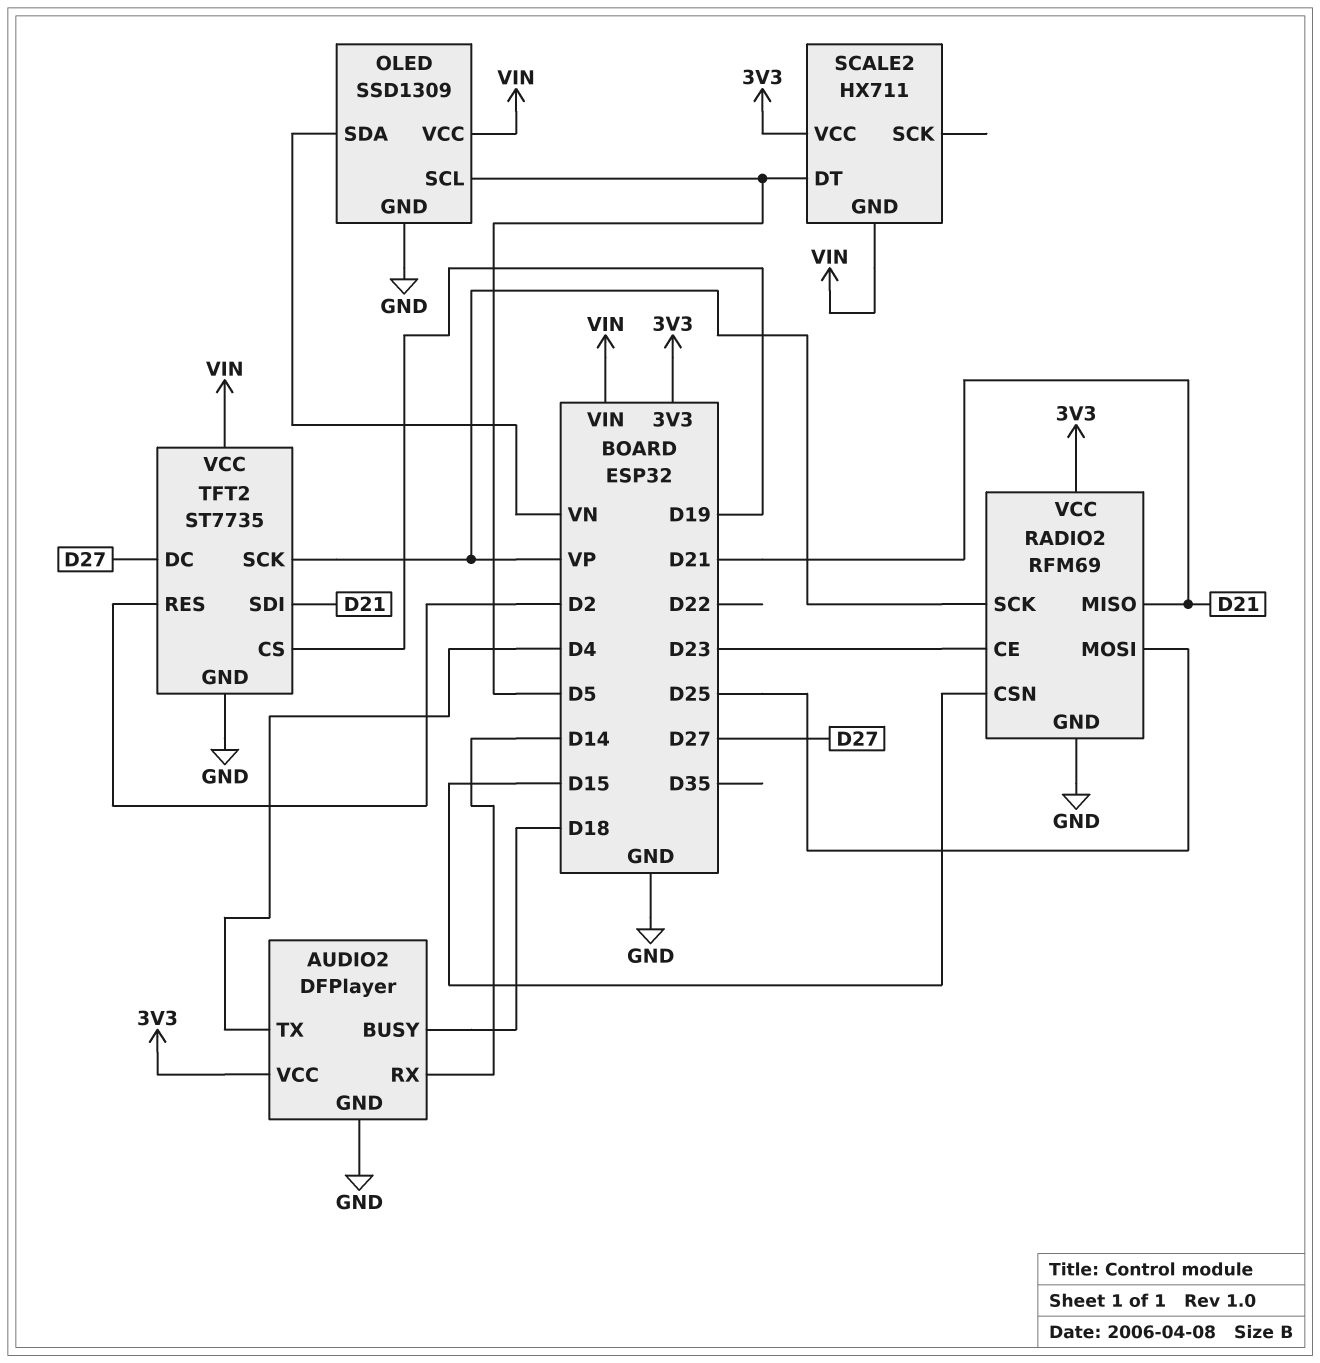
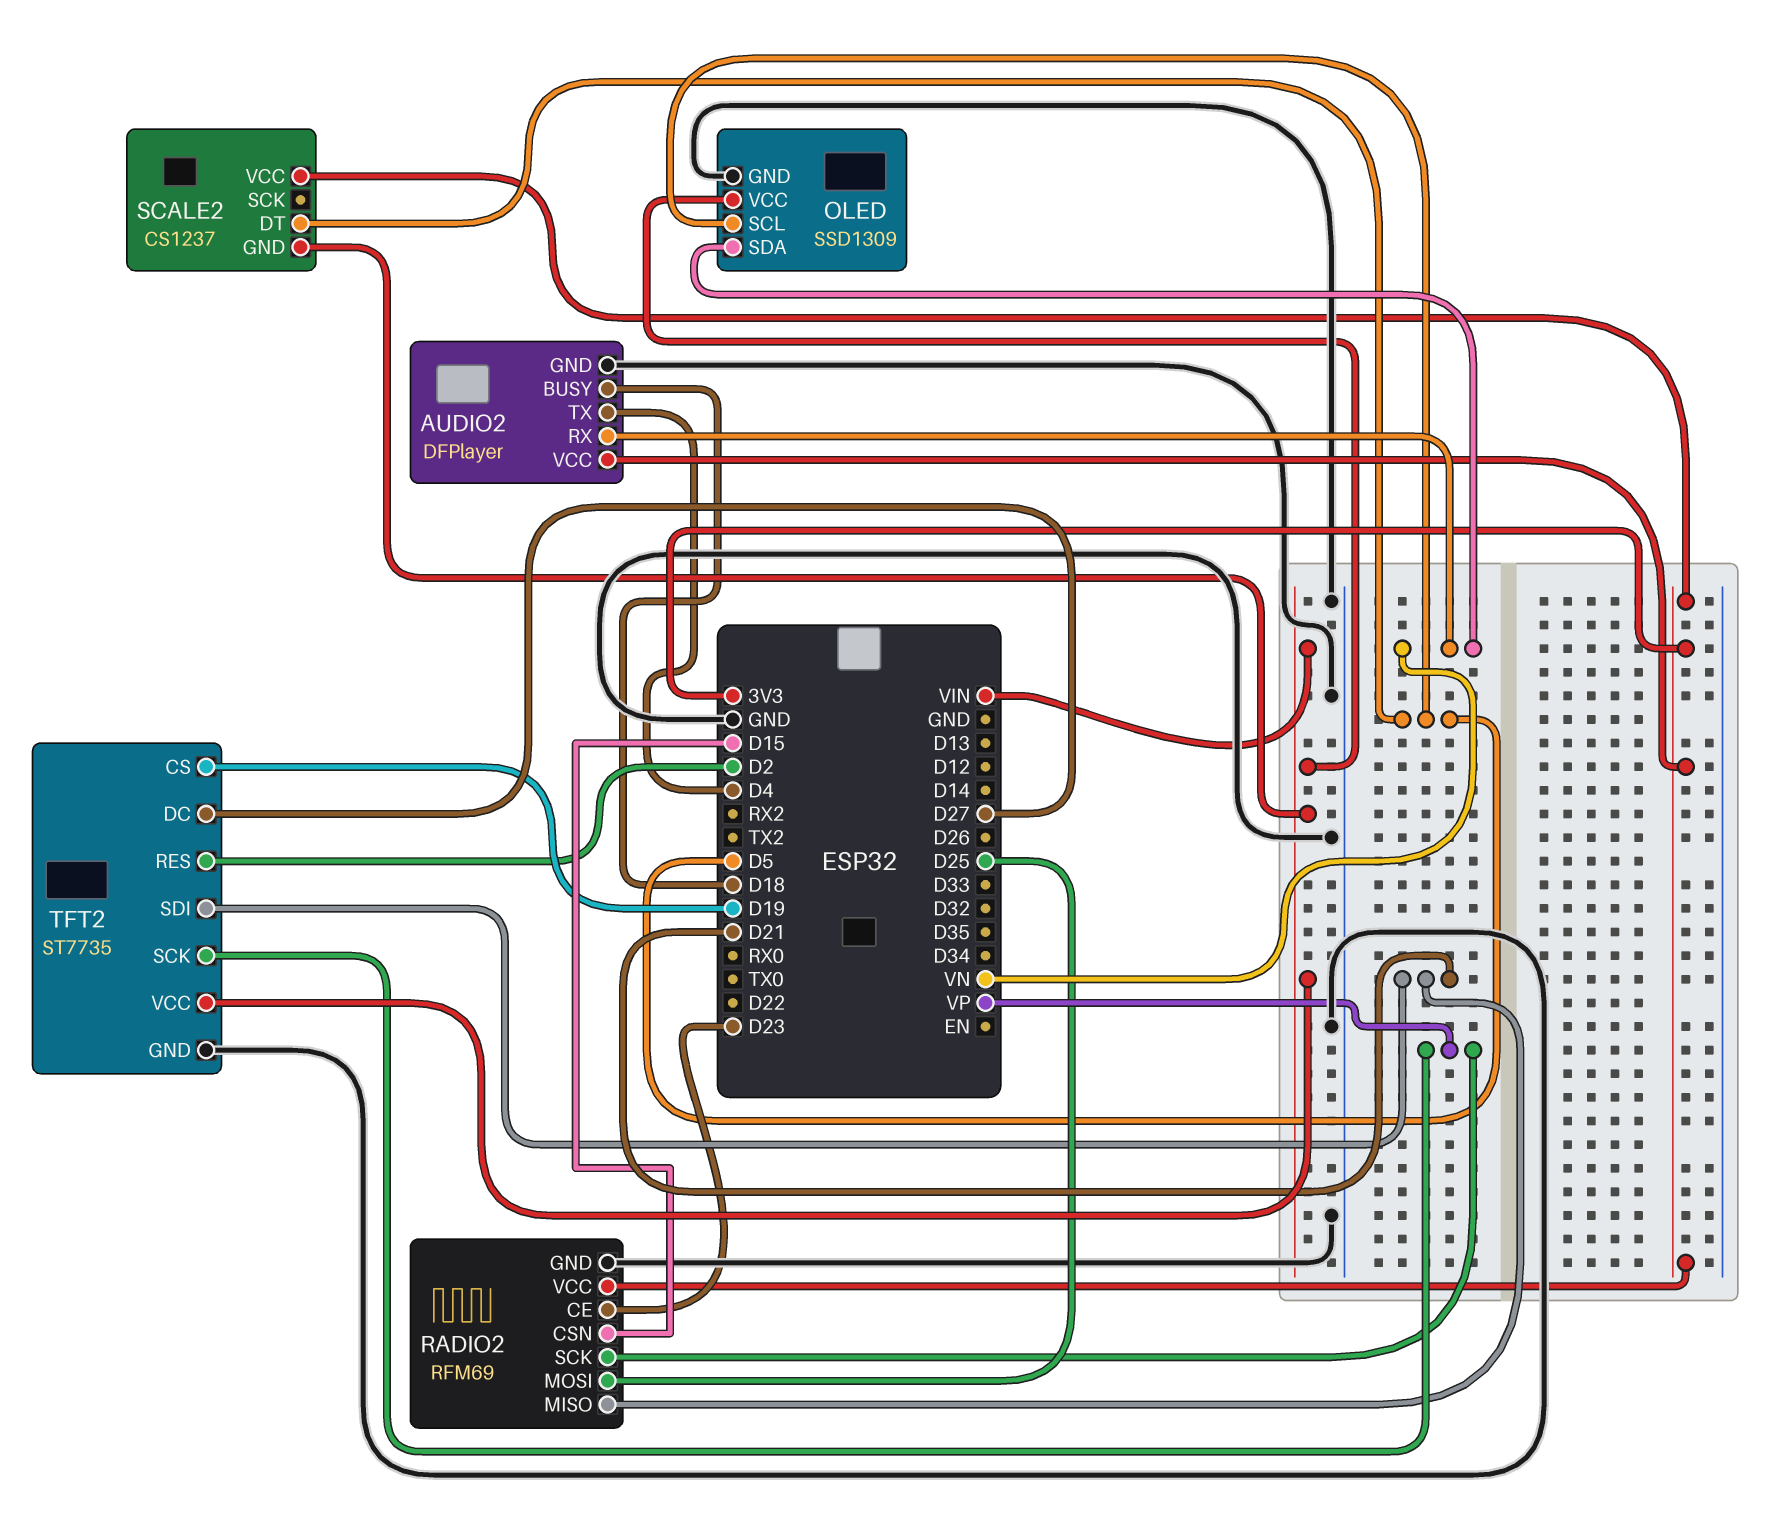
AUDIO2 pin RX: D14 -> VN
SCALE2: HX711 -> CS1237

